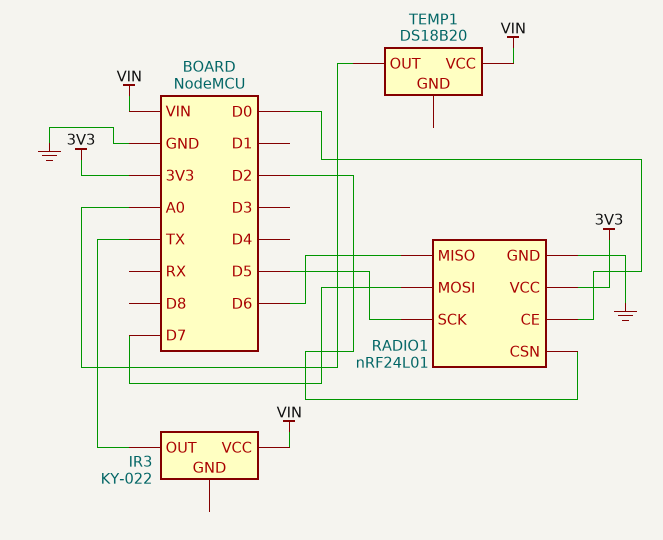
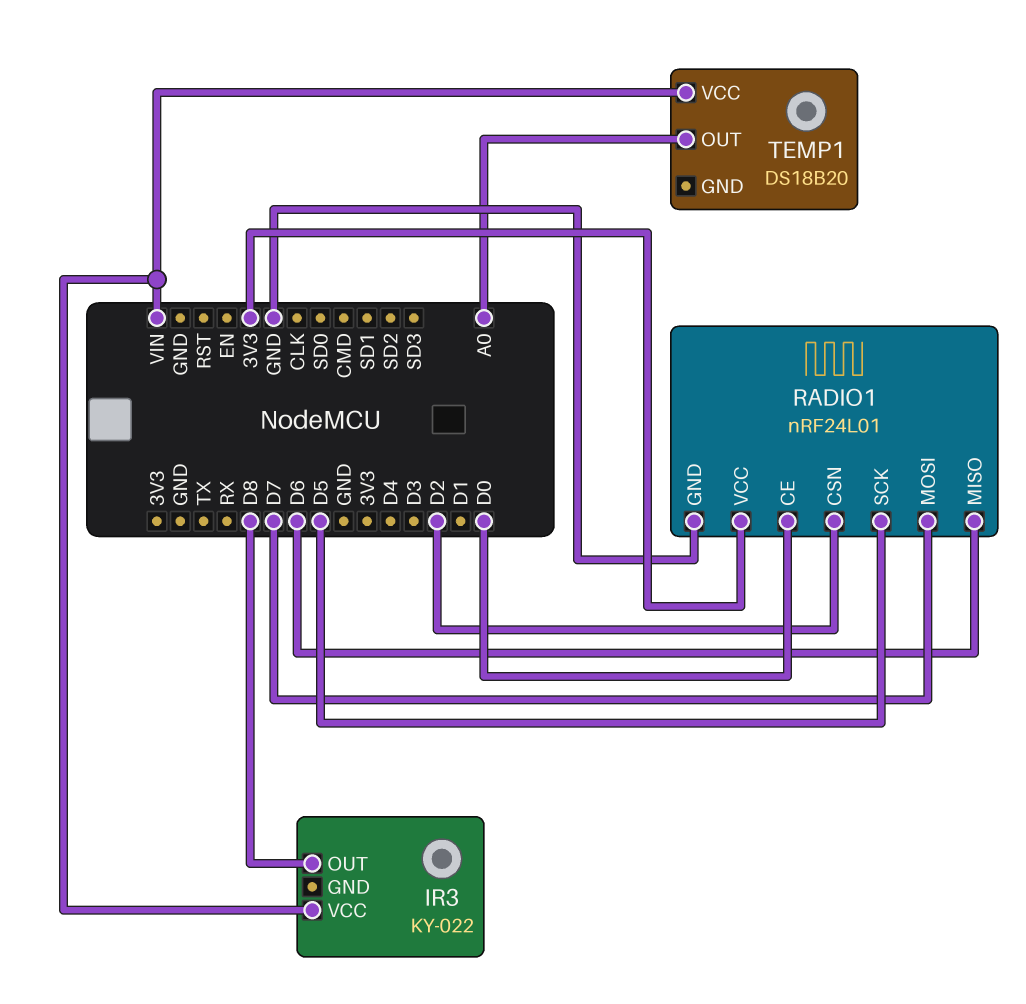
IR3 pin OUT: TX -> D8

